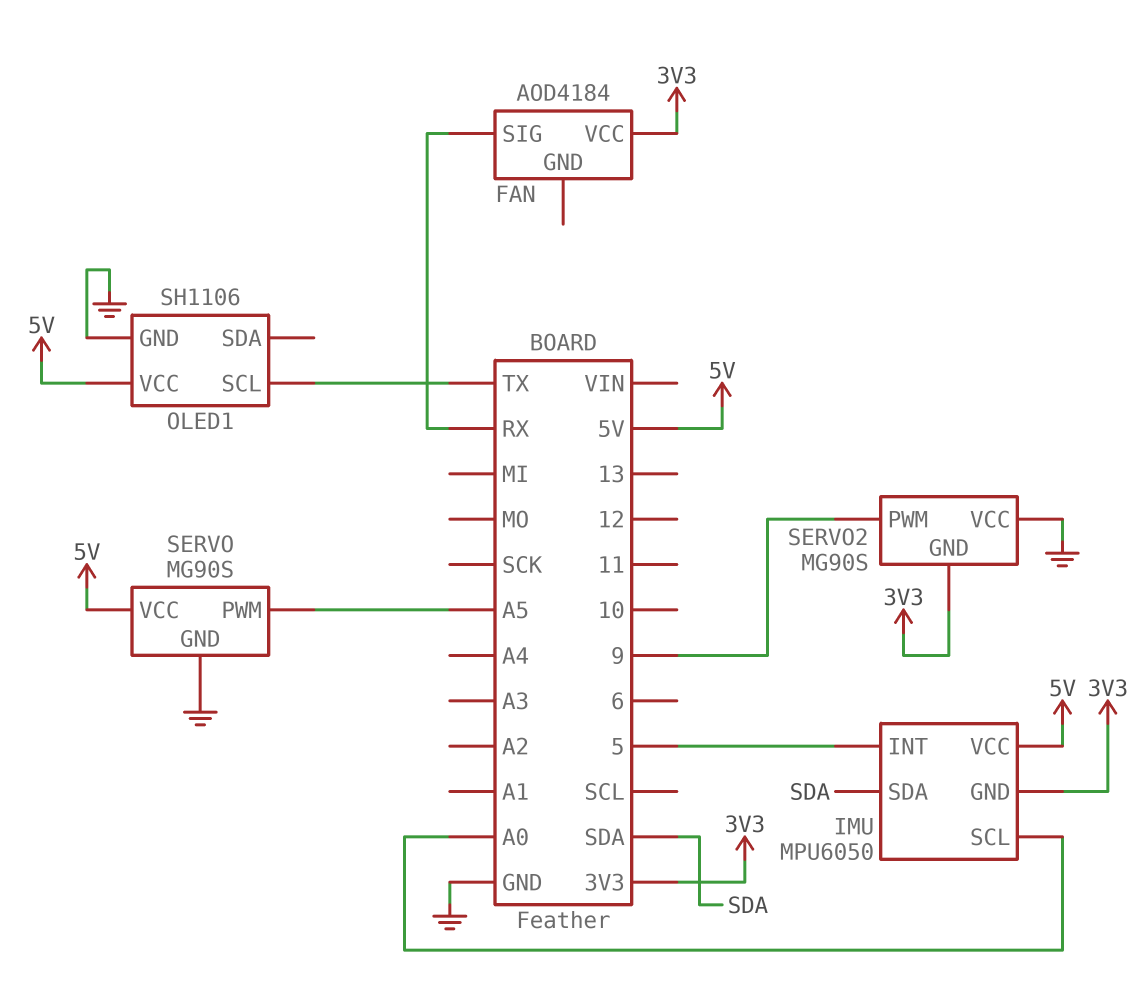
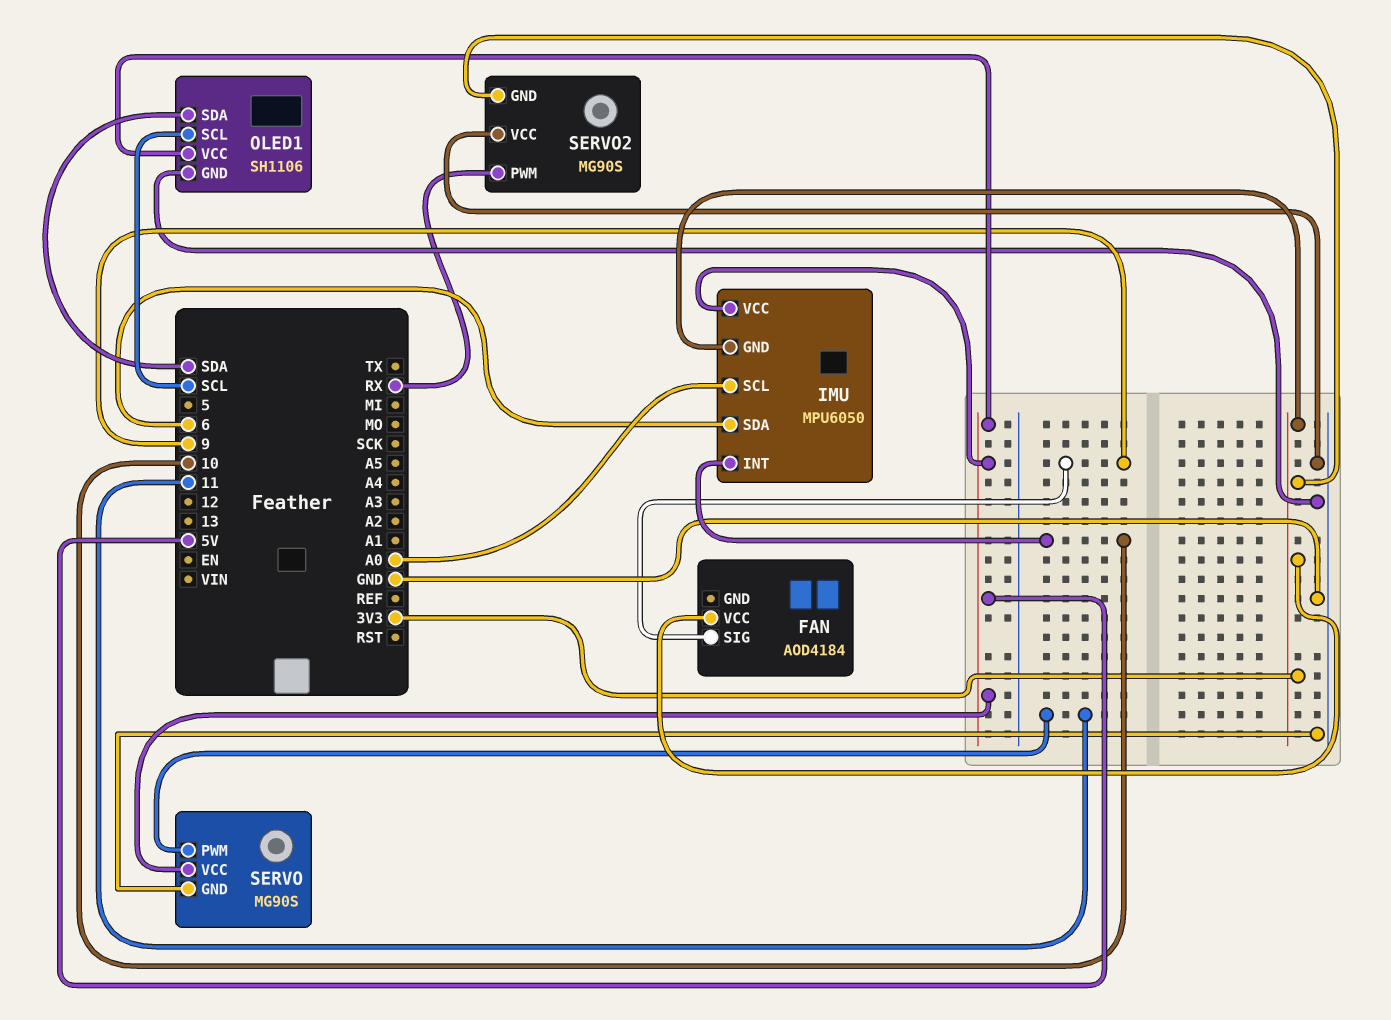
FAN pin SIG: RX -> 9
IMU pin INT: 5 -> 10
IMU pin SDA: SDA -> 6
OLED1 pin SCL: TX -> SCL
OLED1 pin SDA: none -> SDA
SERVO pin PWM: A5 -> 11
SERVO2 pin PWM: 9 -> RX

